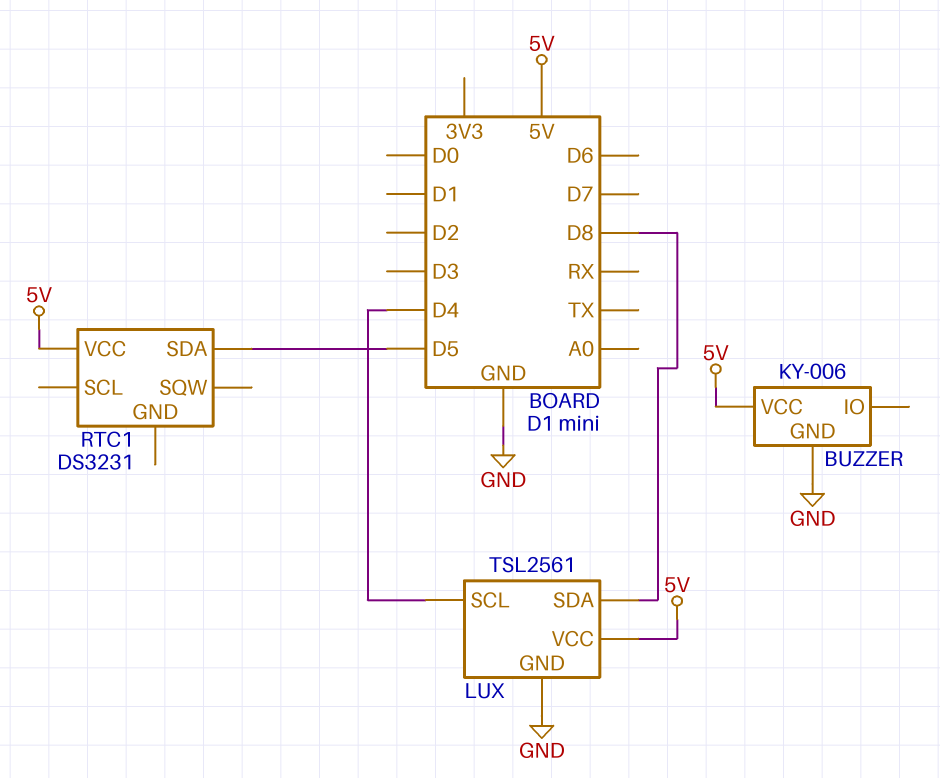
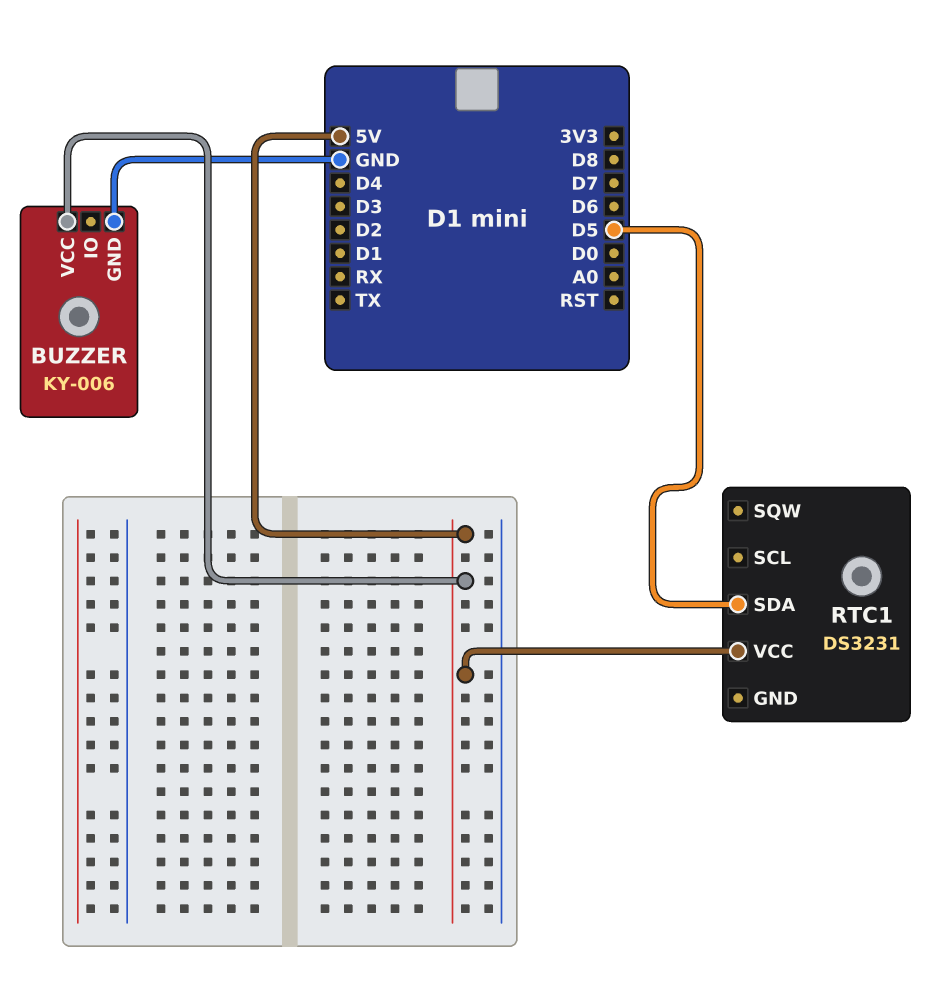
LUX: TSL2561 -> none
LUX pin GND: GND -> none
LUX pin SCL: D4 -> none
LUX pin SDA: D8 -> none
LUX pin VCC: 5V -> none

